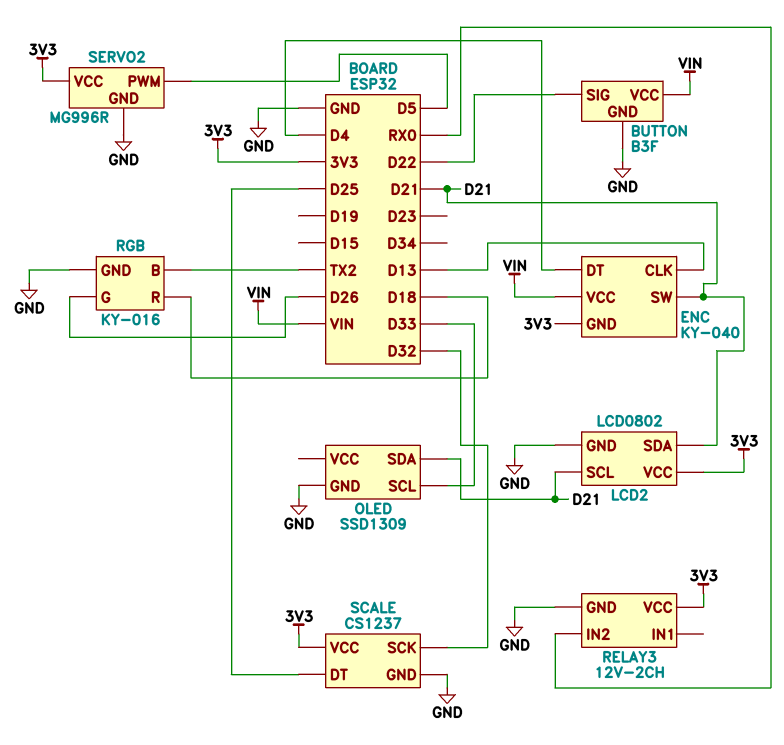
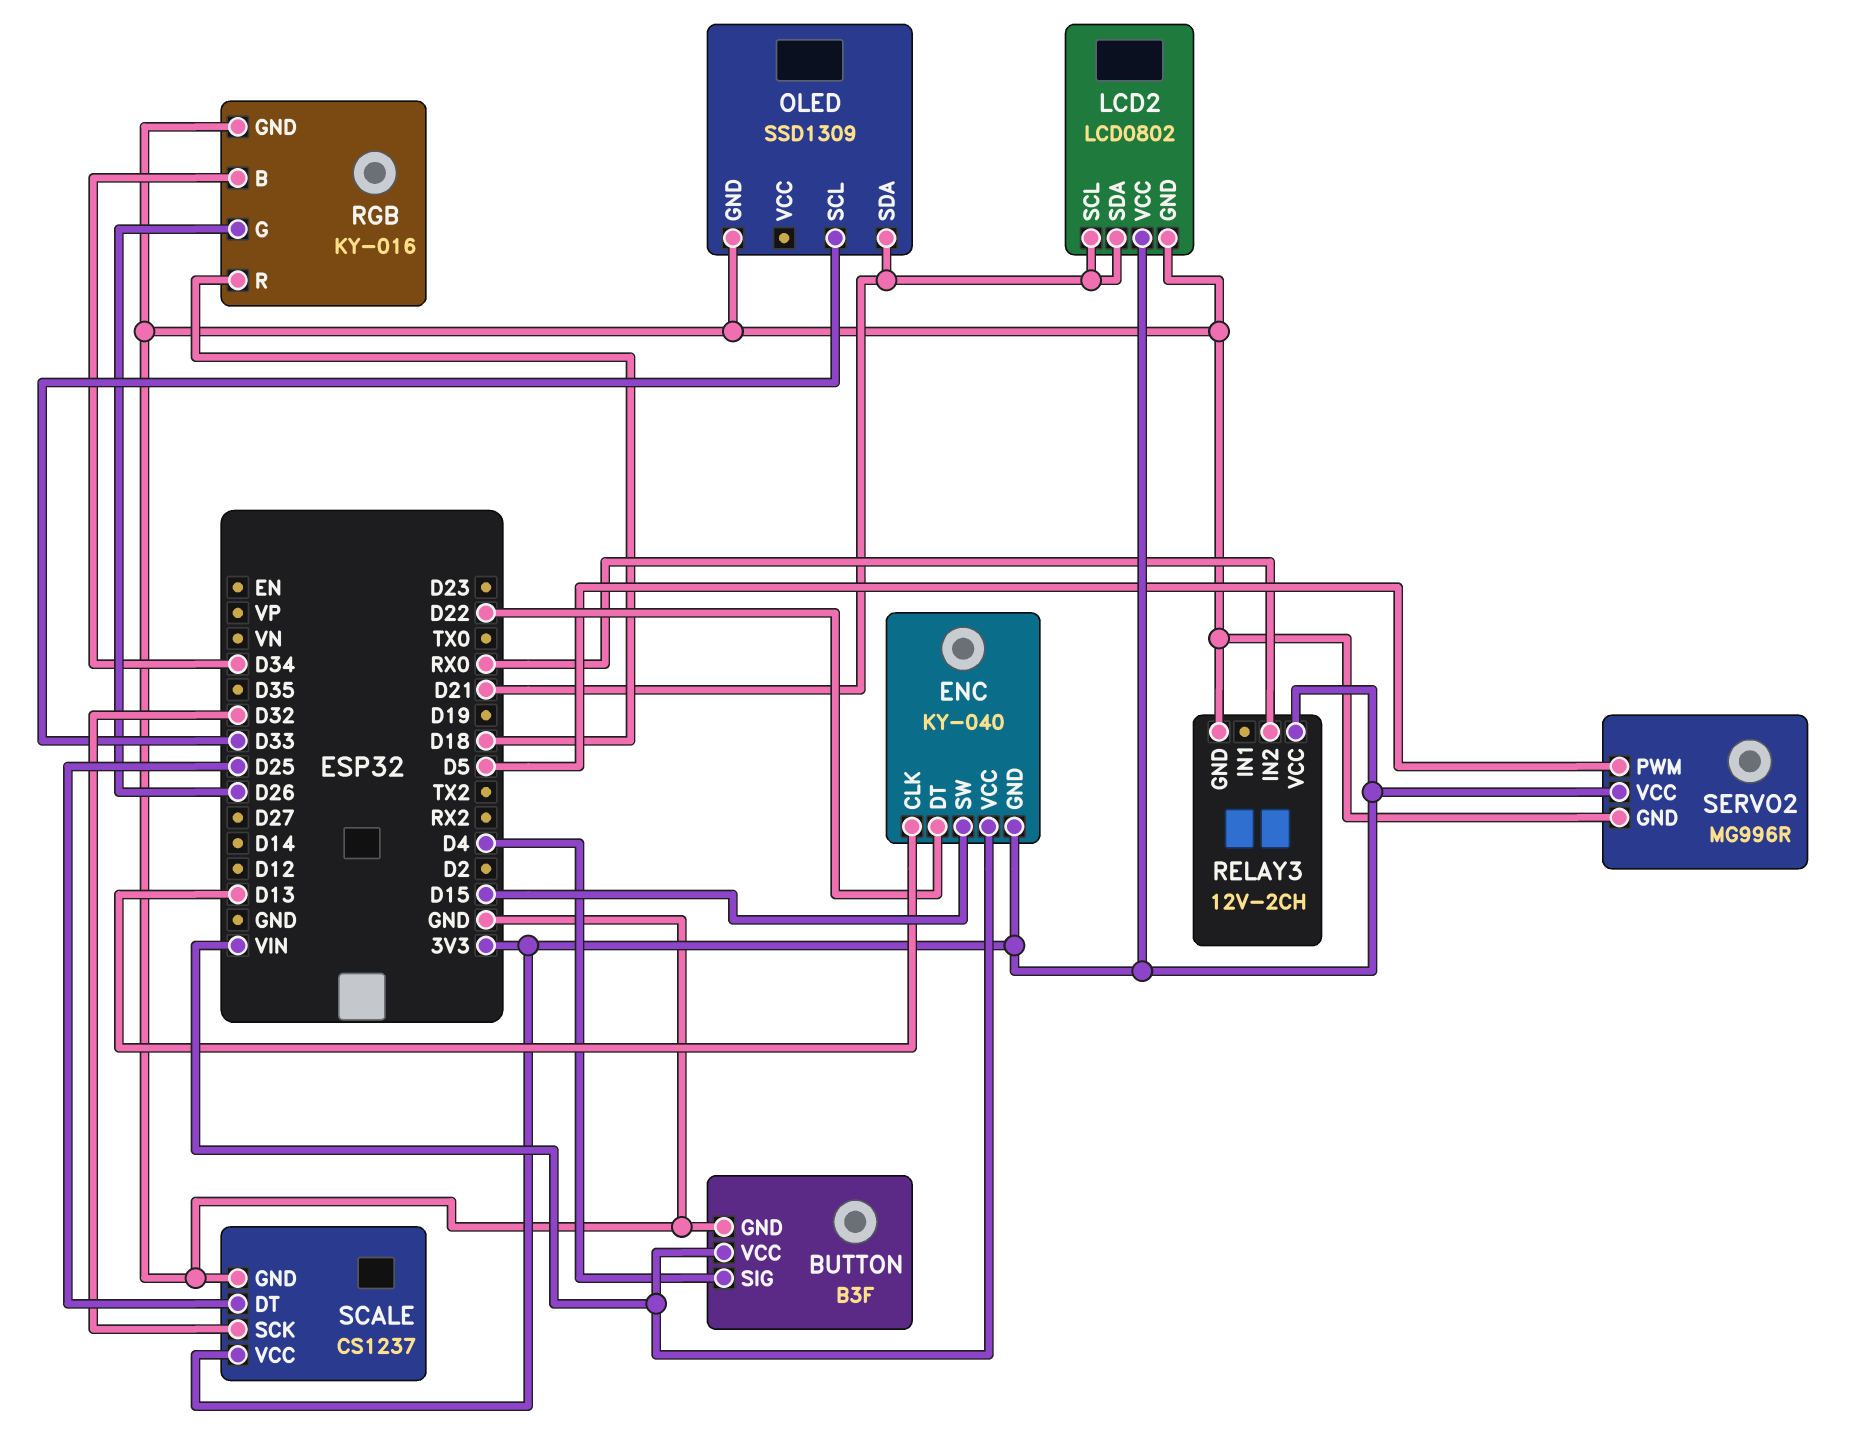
BUTTON pin SIG: D22 -> D4
ENC pin DT: D4 -> D22
ENC pin SW: D21 -> D15
RGB pin B: TX2 -> D34

